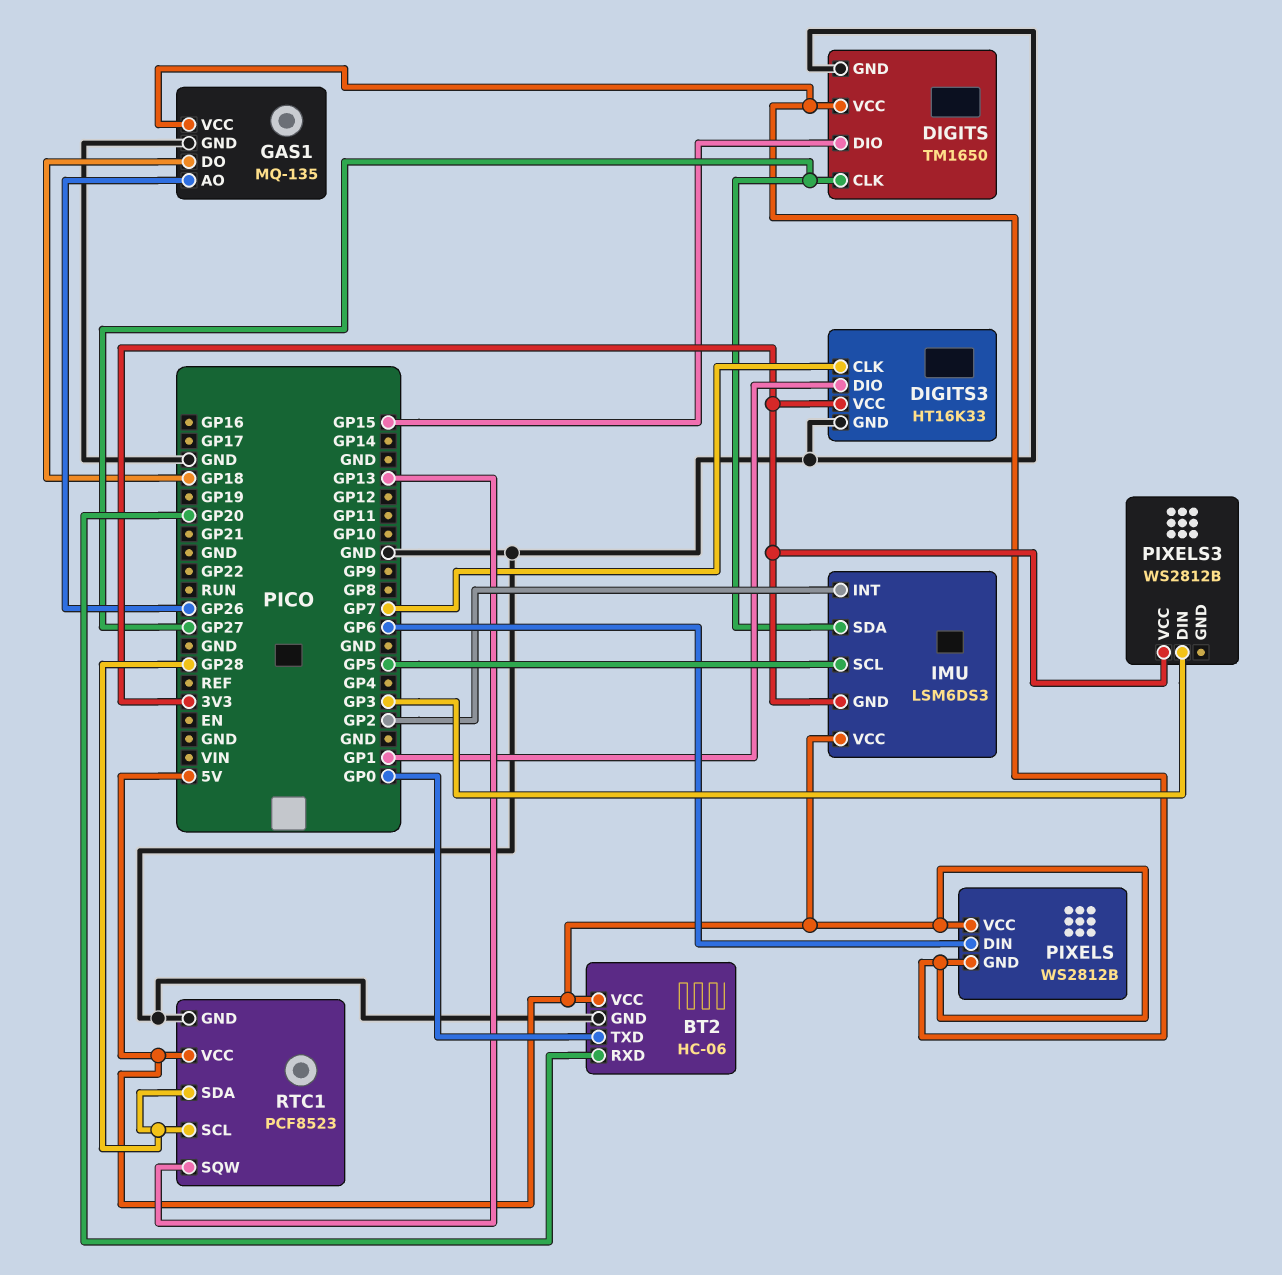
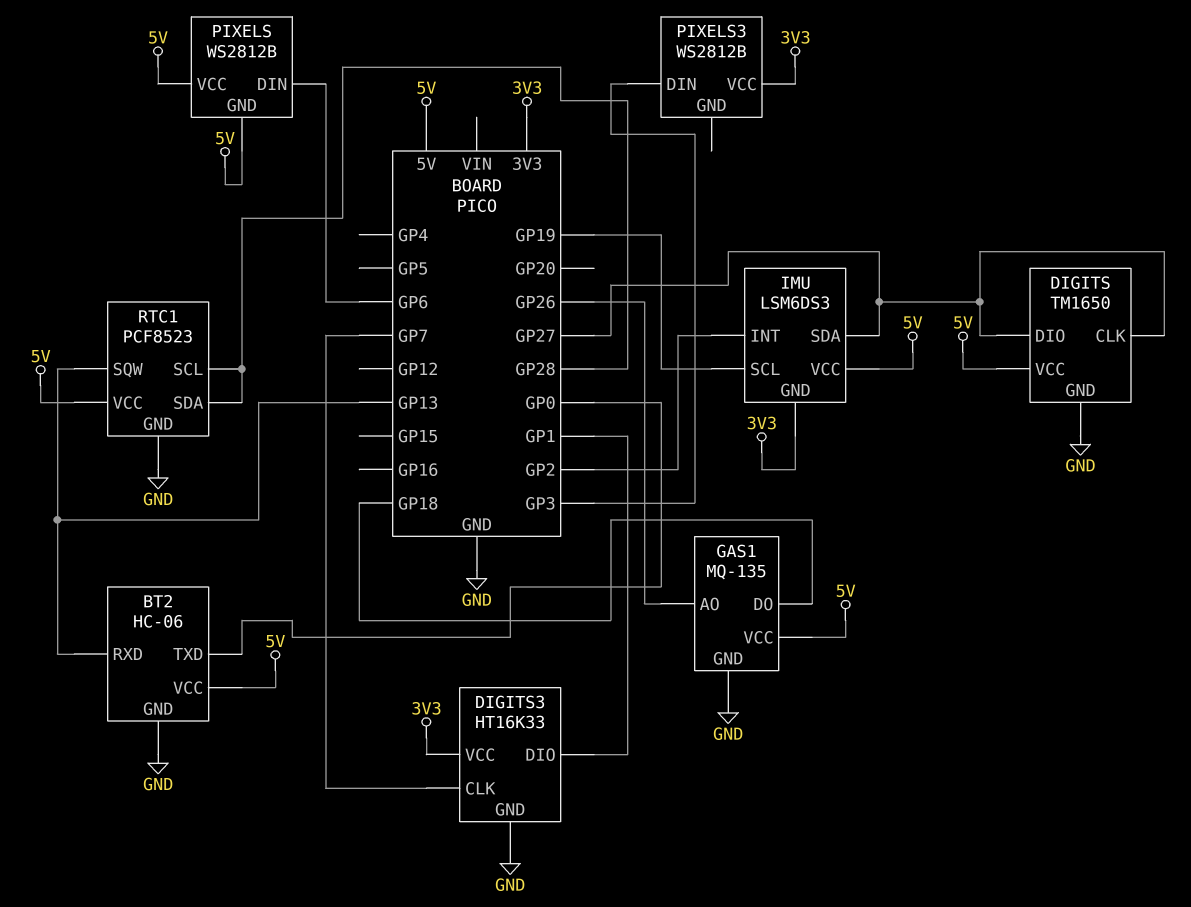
BT2 pin RXD: GP20 -> GP13
DIGITS pin DIO: GP15 -> GP27
IMU pin SCL: GP5 -> GP19

